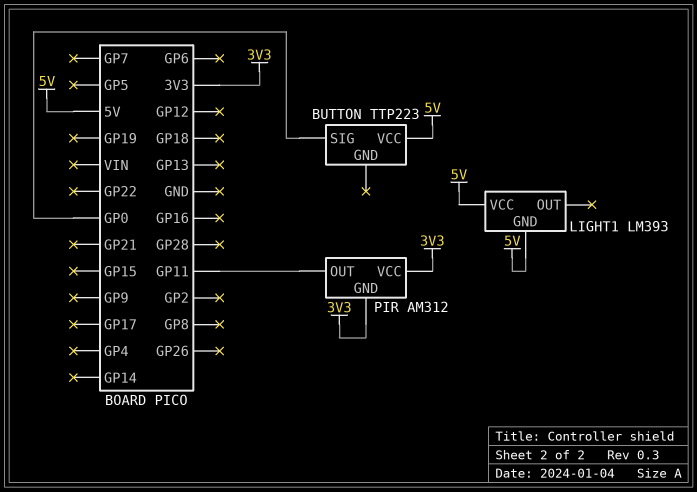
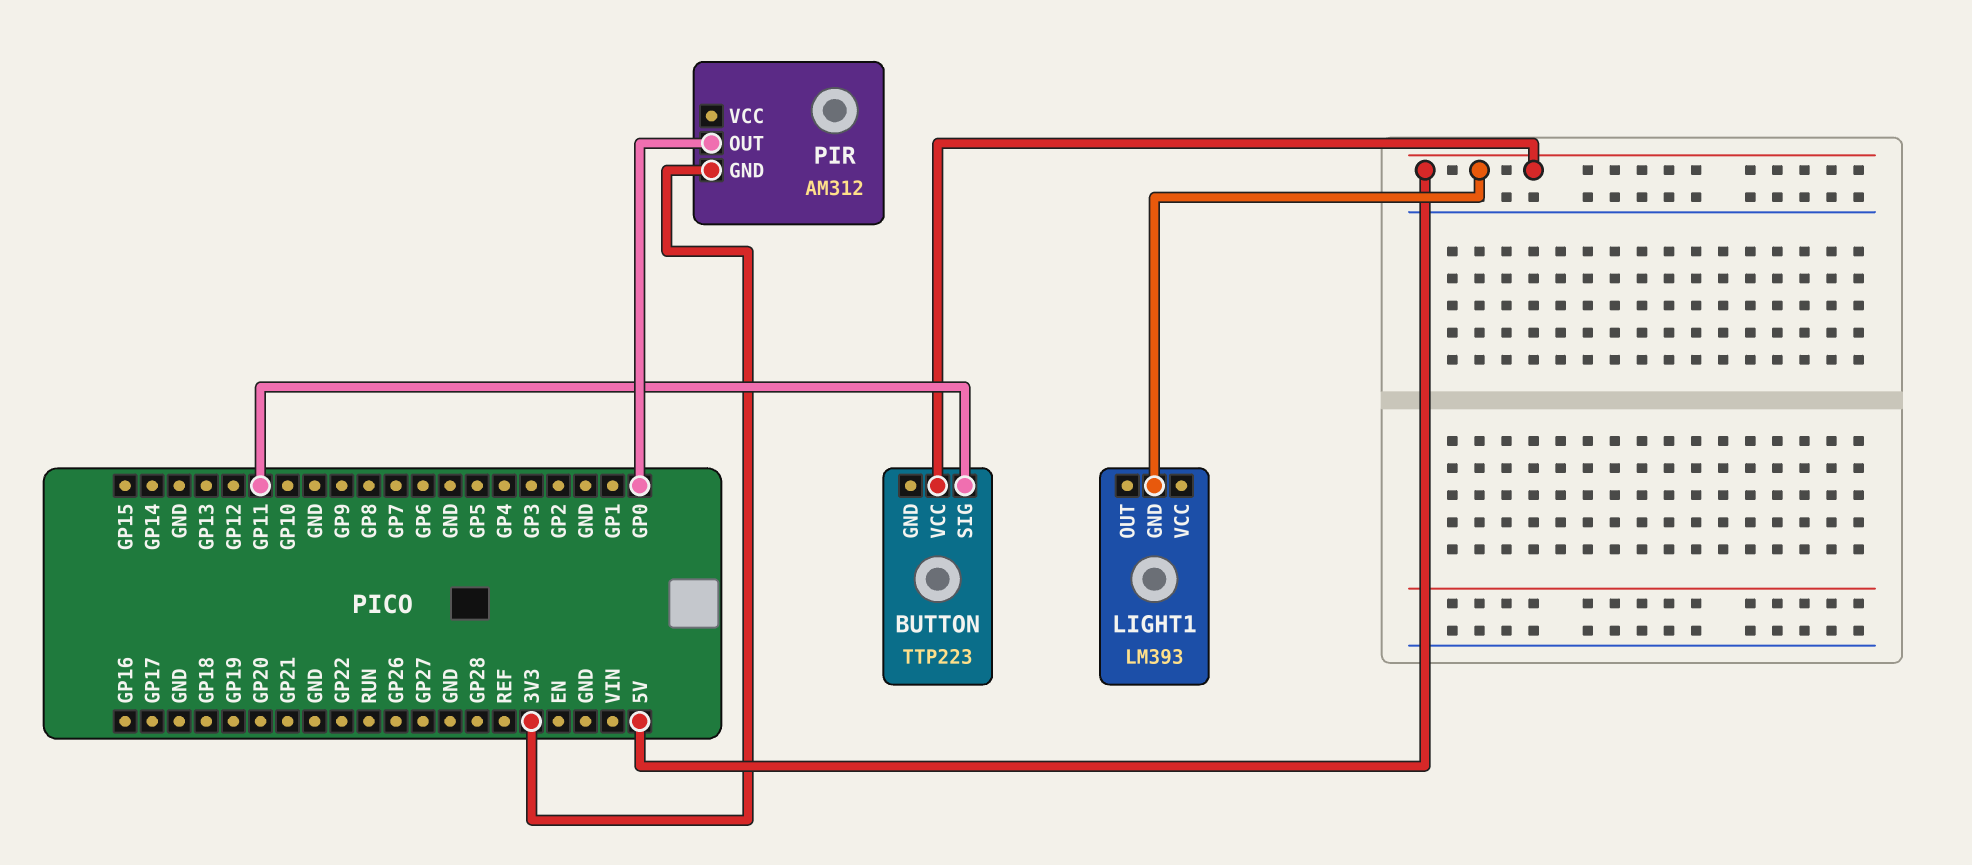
BUTTON pin SIG: GP0 -> GP11
LIGHT1 pin VCC: 5V -> none
PIR pin OUT: GP11 -> GP0
PIR pin VCC: 3V3 -> none

